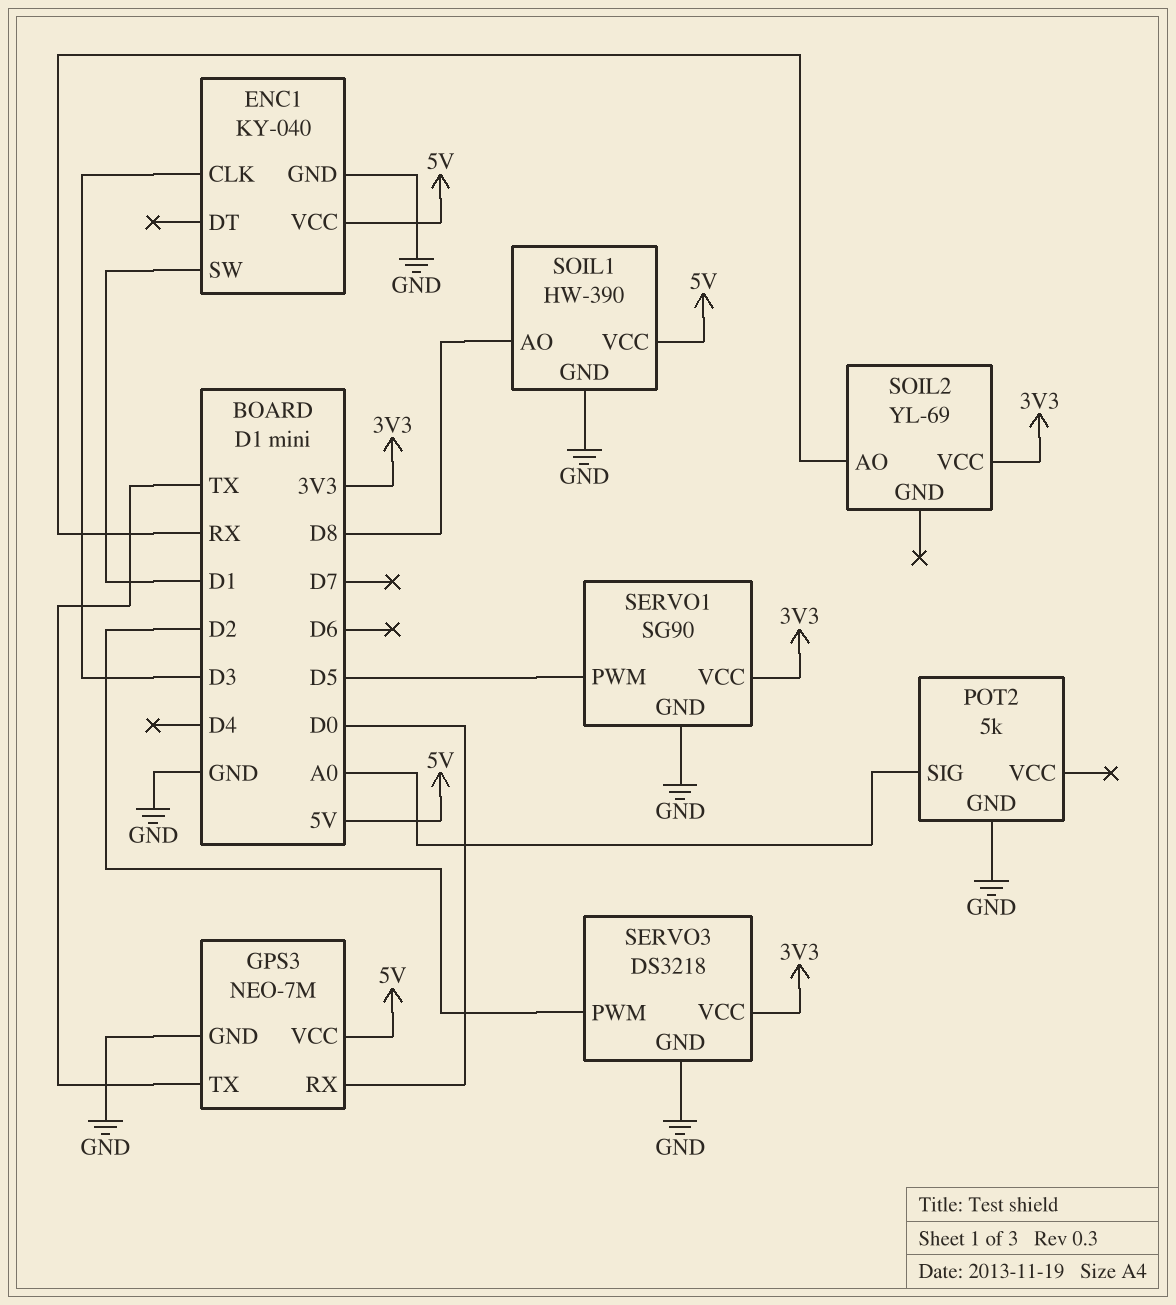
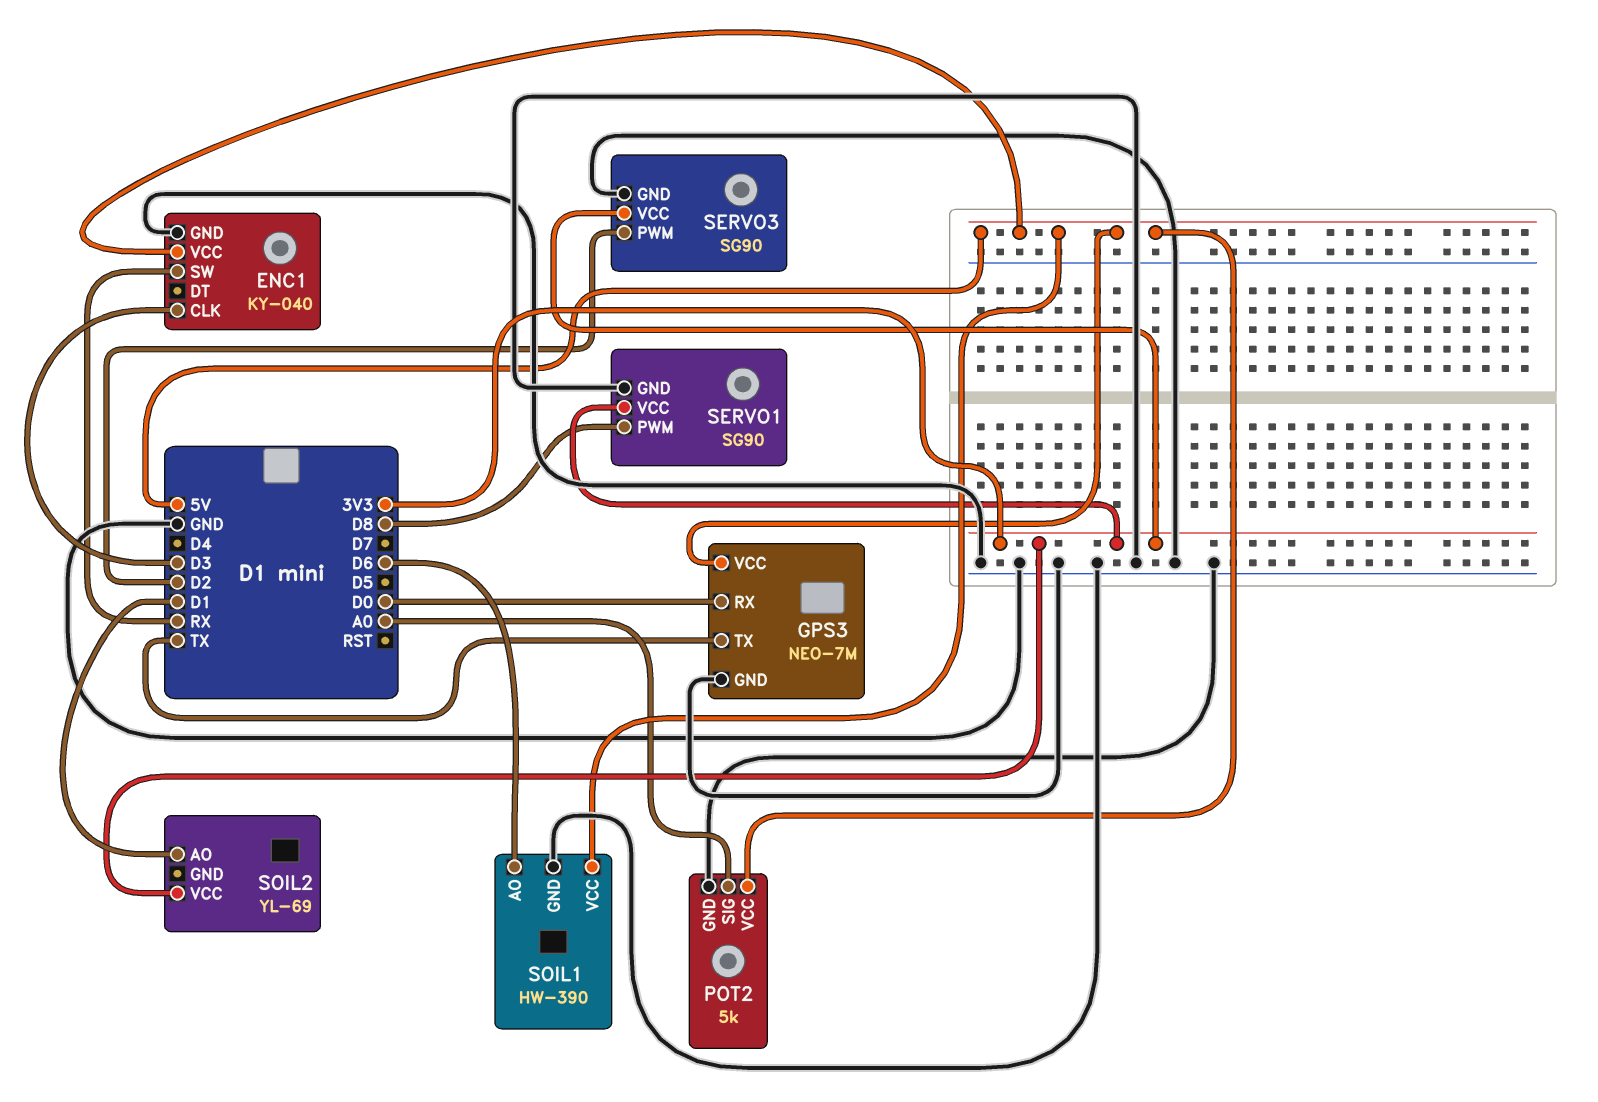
ENC1 pin SW: D1 -> RX
POT2 pin VCC: none -> 5V
SERVO1 pin PWM: D5 -> D8
SERVO3: DS3218 -> SG90
SOIL1 pin AO: D8 -> D6
SOIL2 pin AO: RX -> D1

